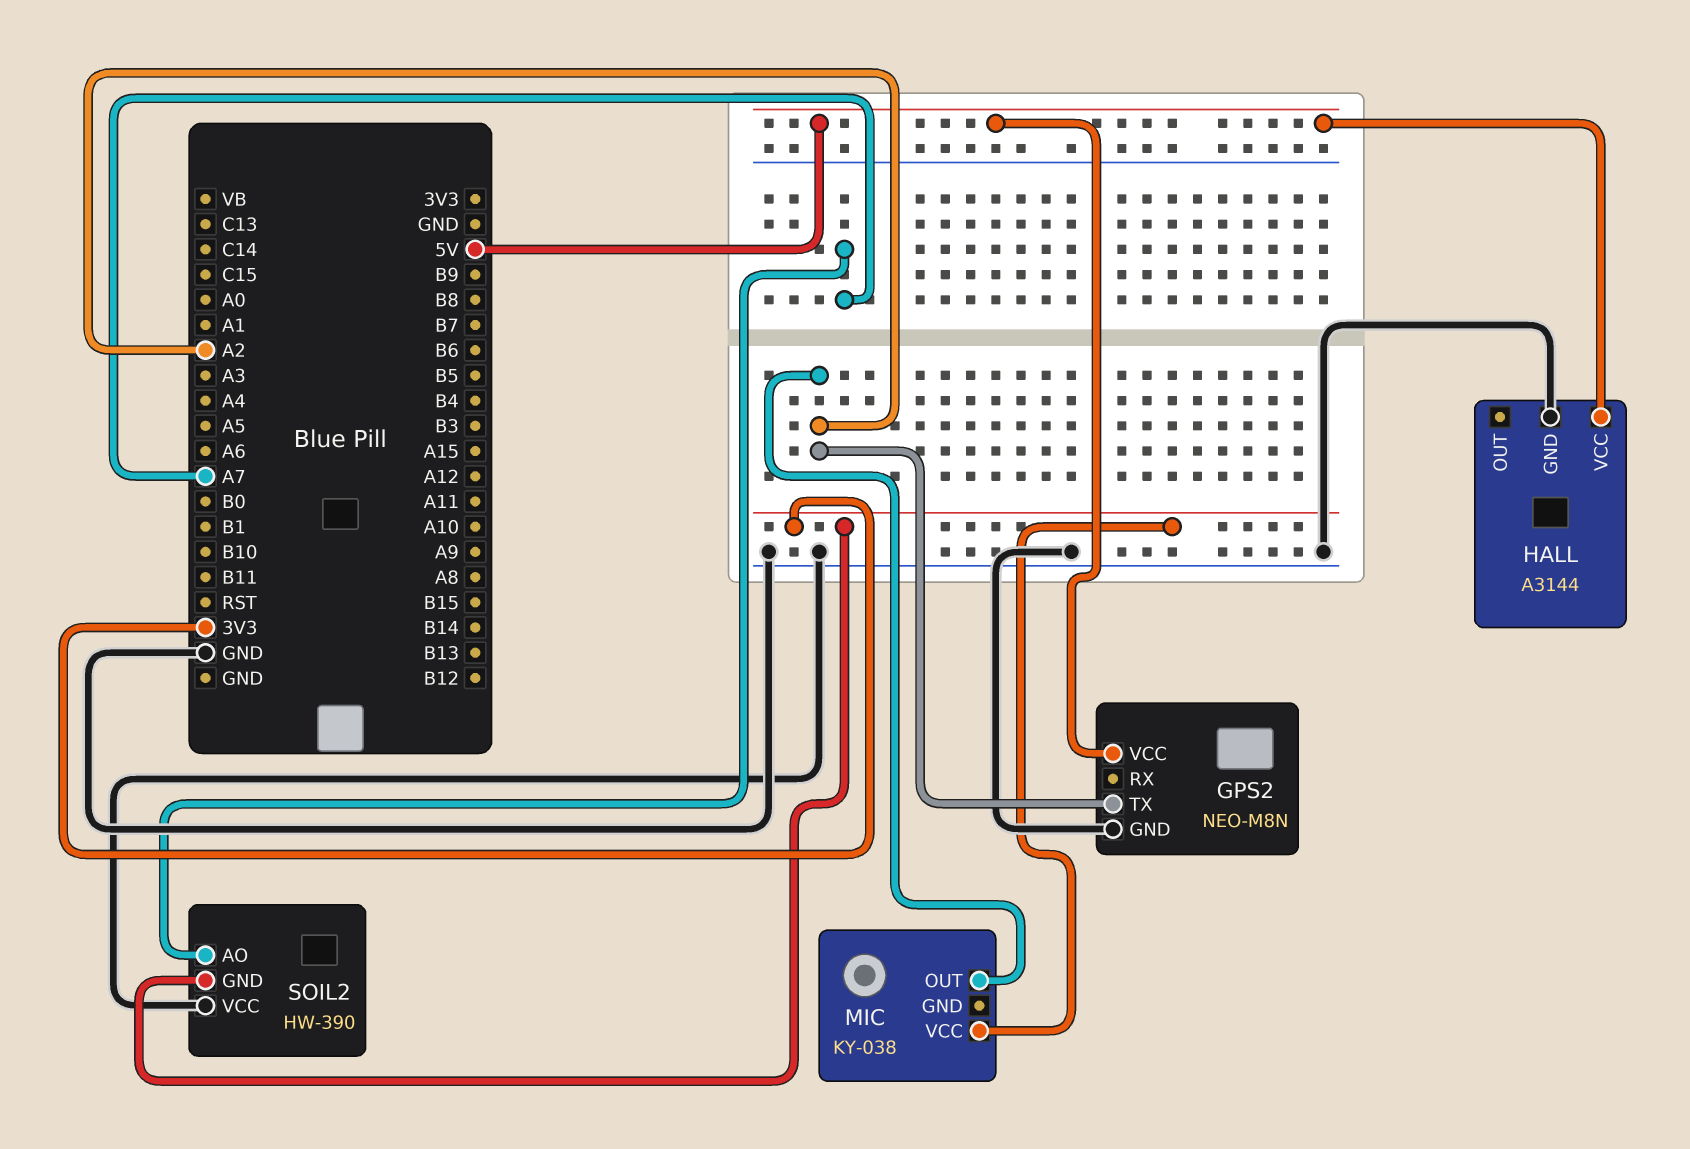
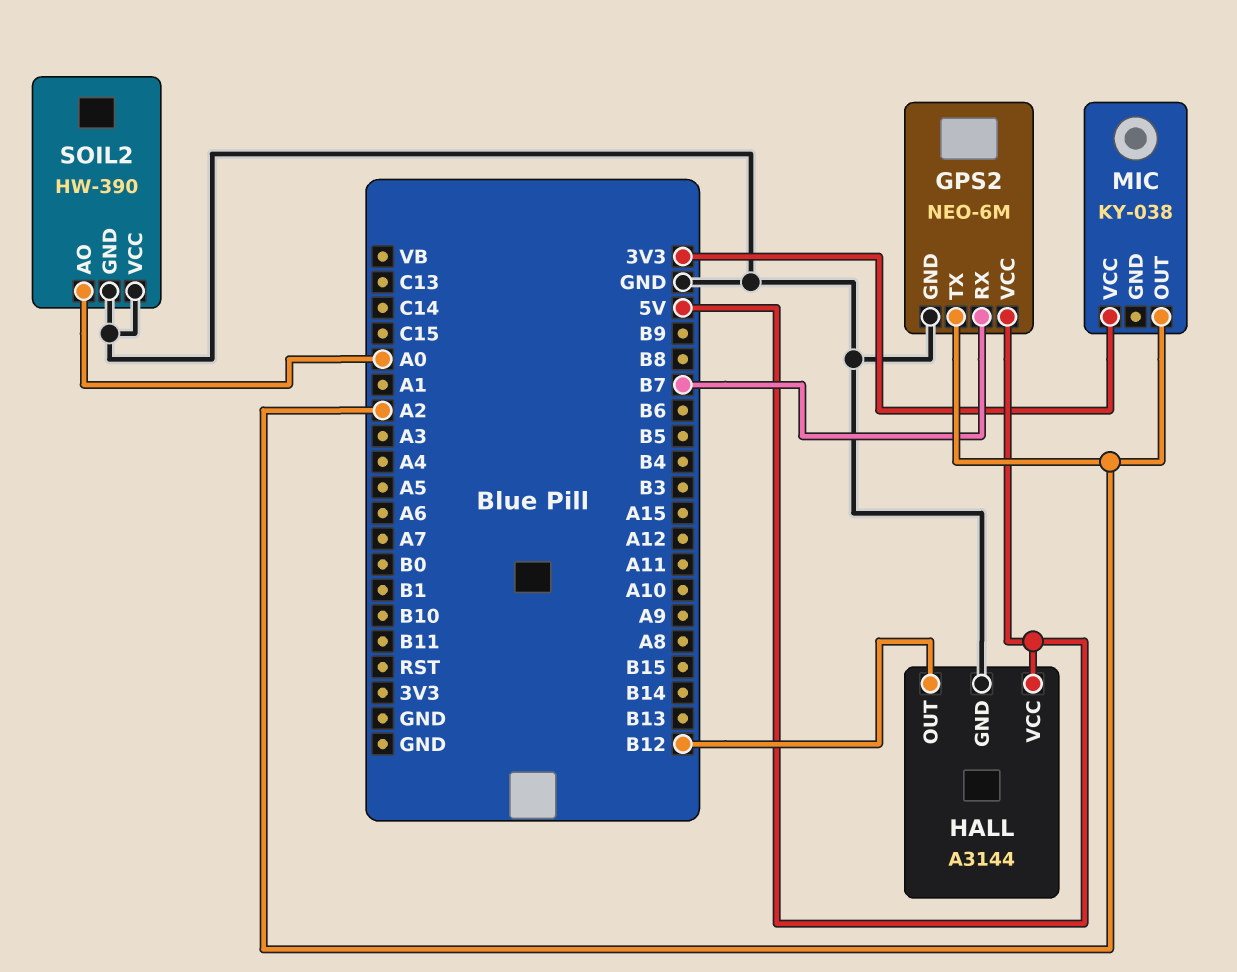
GPS2: NEO-M8N -> NEO-6M
GPS2 pin RX: none -> B7
HALL pin OUT: none -> B12
SOIL2 pin AO: A7 -> A0
SOIL2 pin GND: 3V3 -> GND

